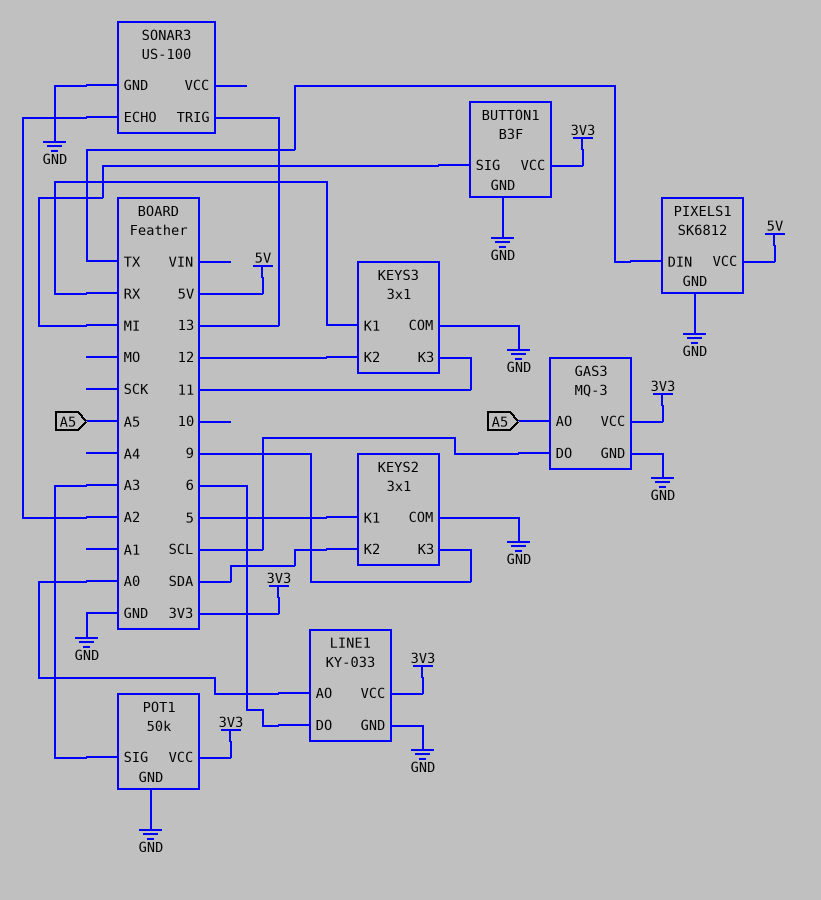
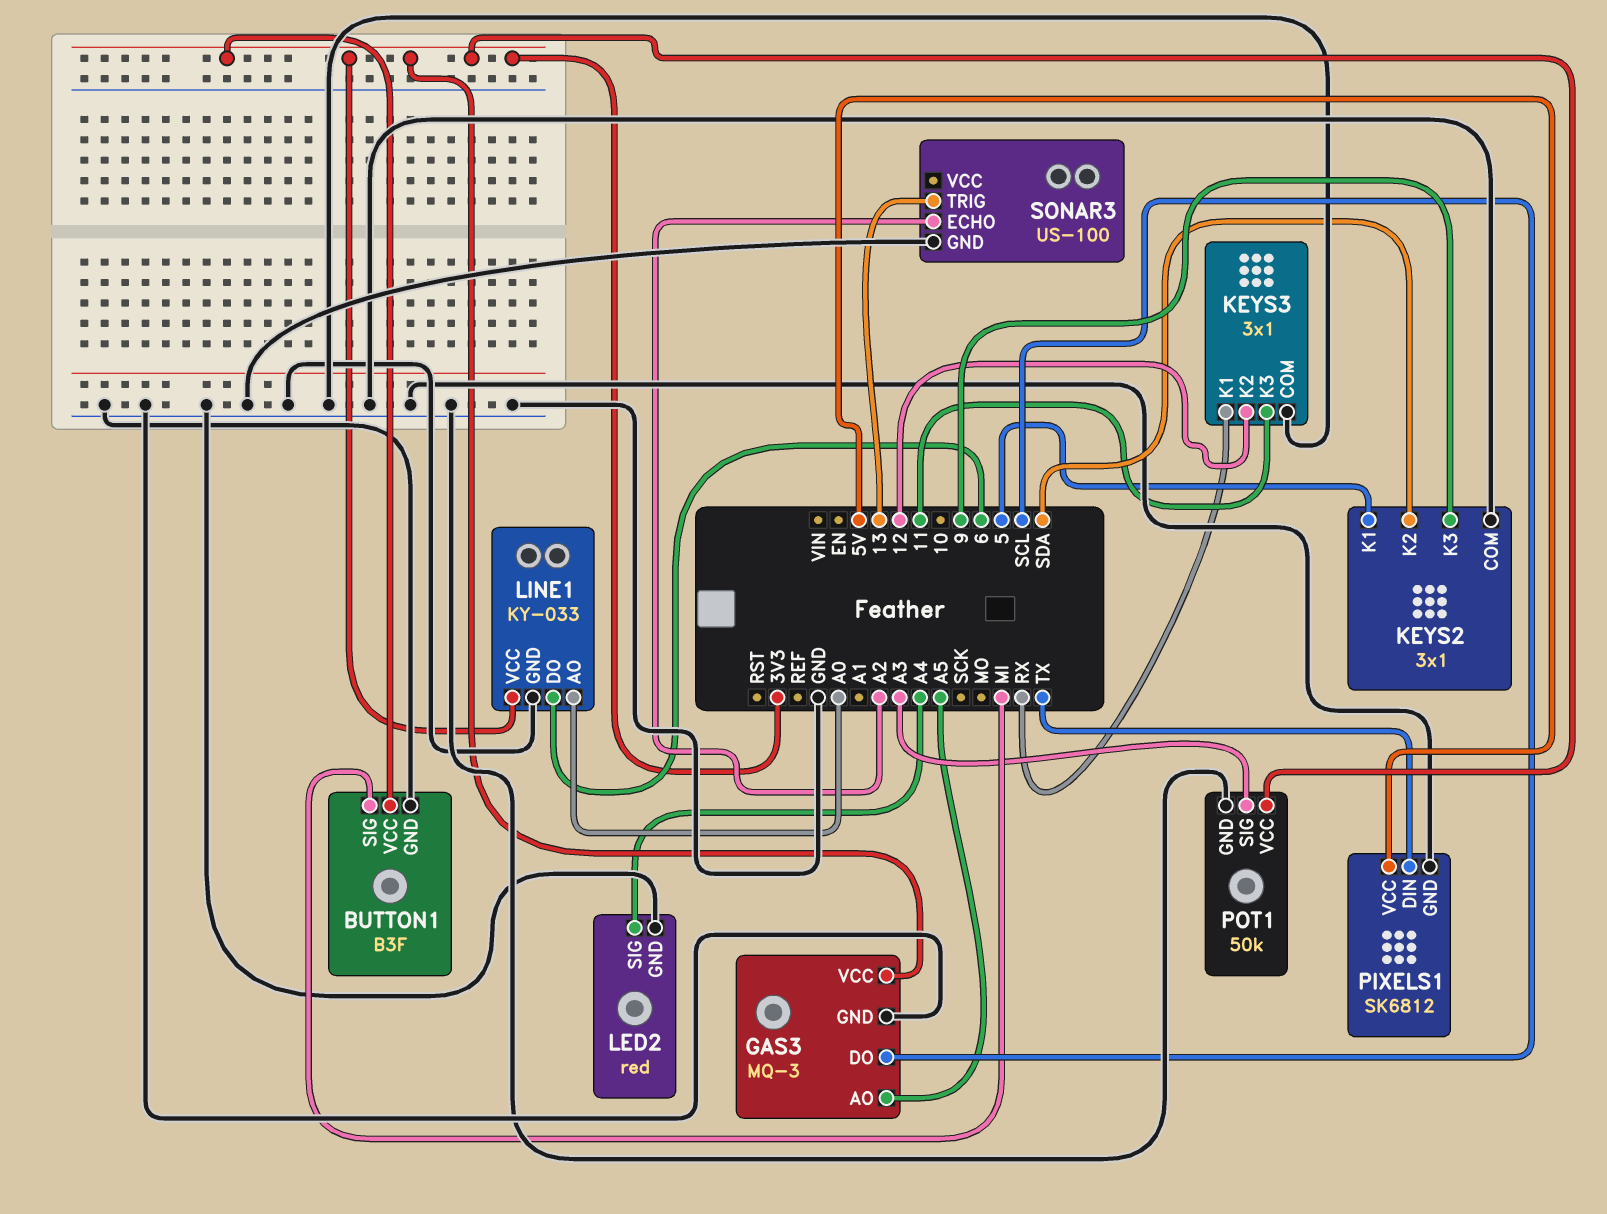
LED2: none -> red
LED2 pin GND: none -> GND
LED2 pin SIG: none -> A4

